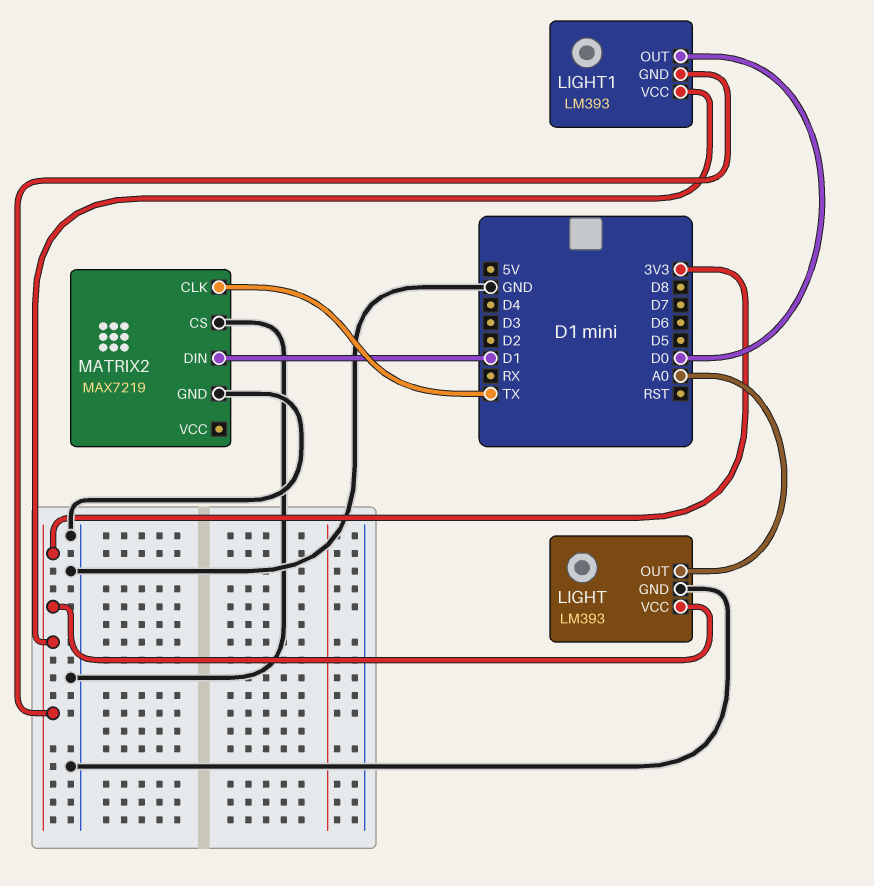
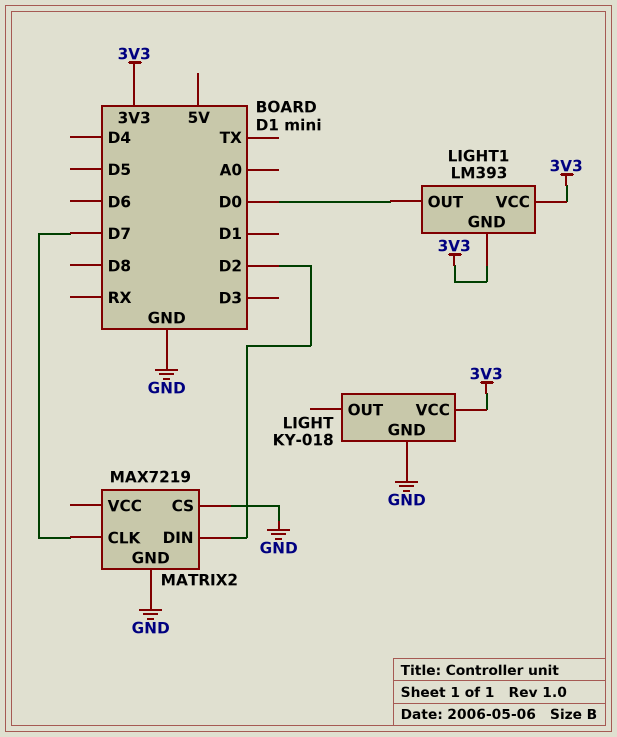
LIGHT: LM393 -> KY-018
LIGHT pin OUT: A0 -> none
MATRIX2 pin CLK: TX -> D7
MATRIX2 pin DIN: D1 -> D2

